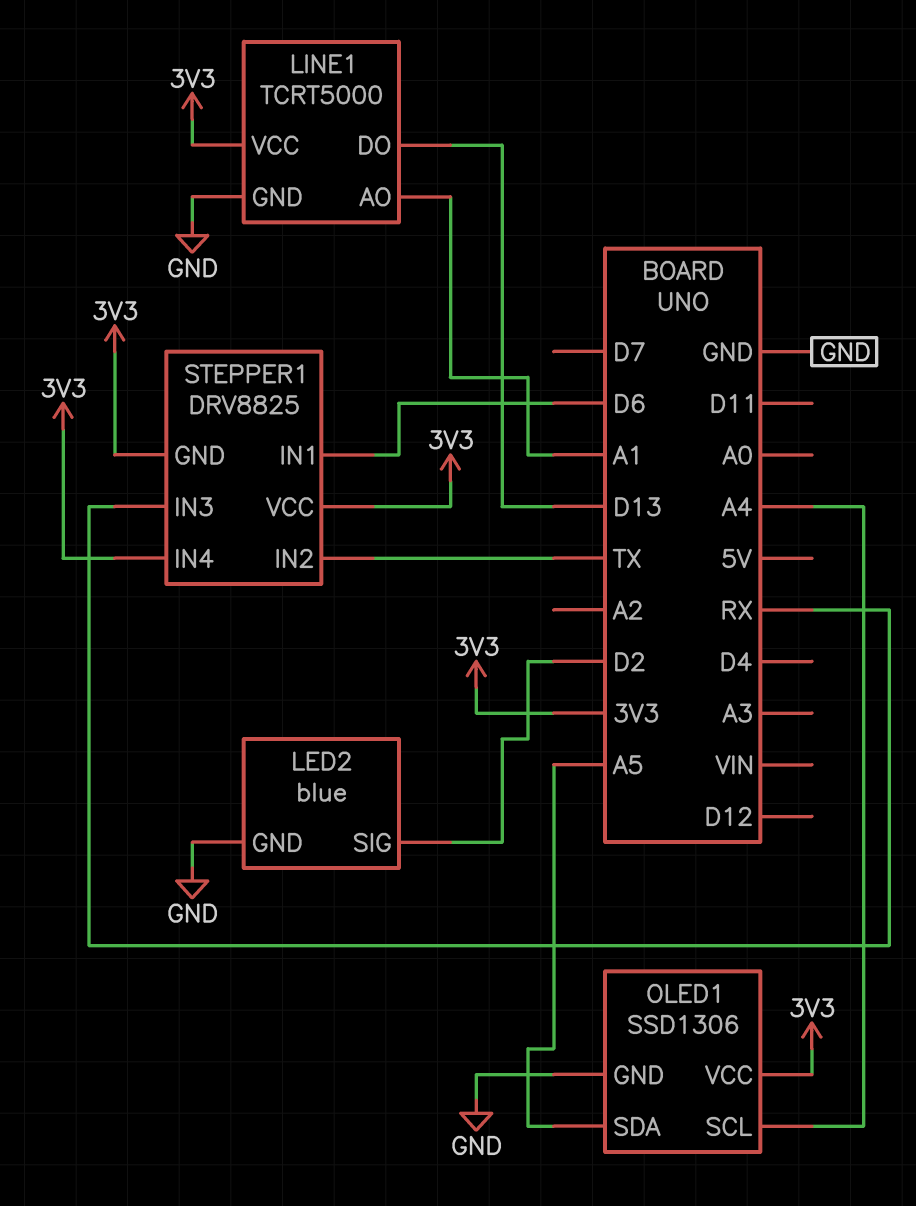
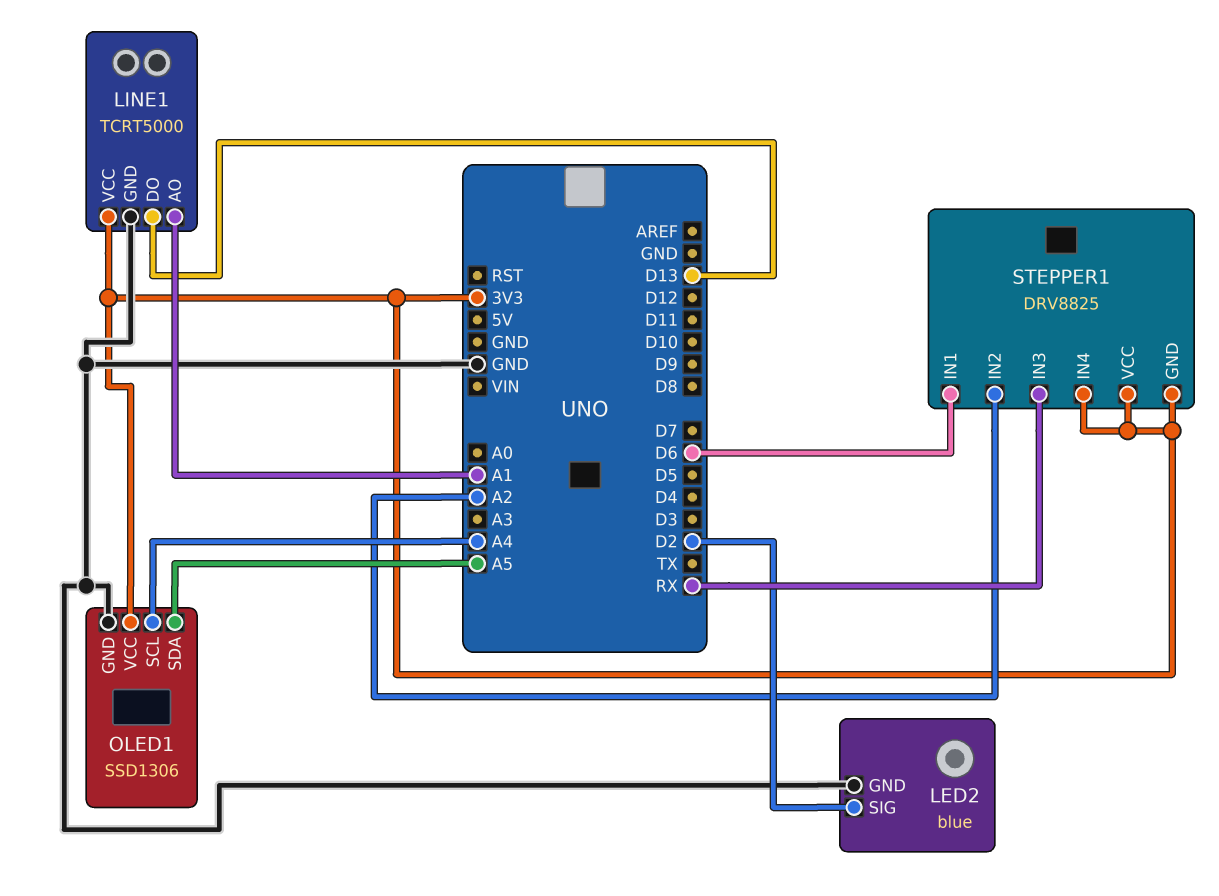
STEPPER1 pin IN2: TX -> A2

